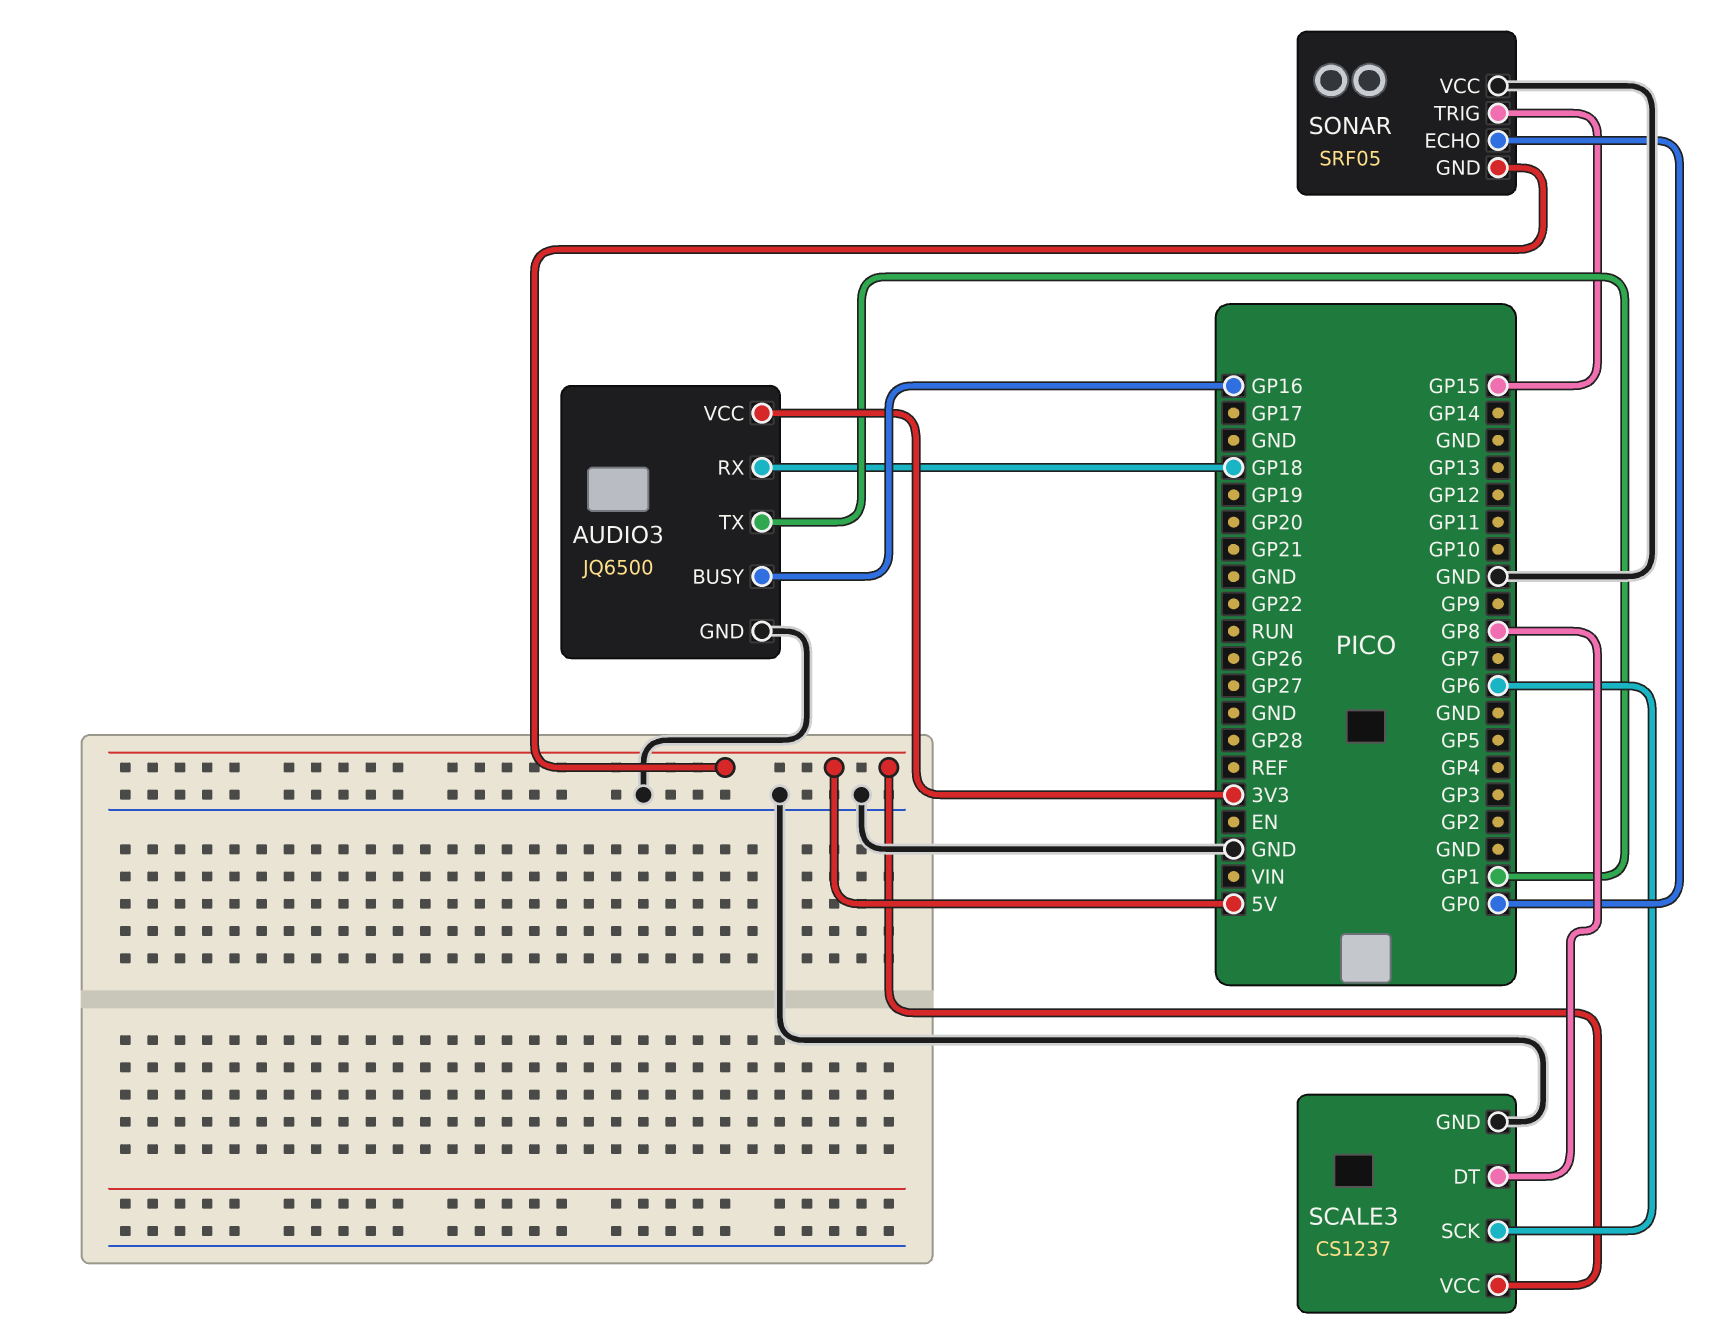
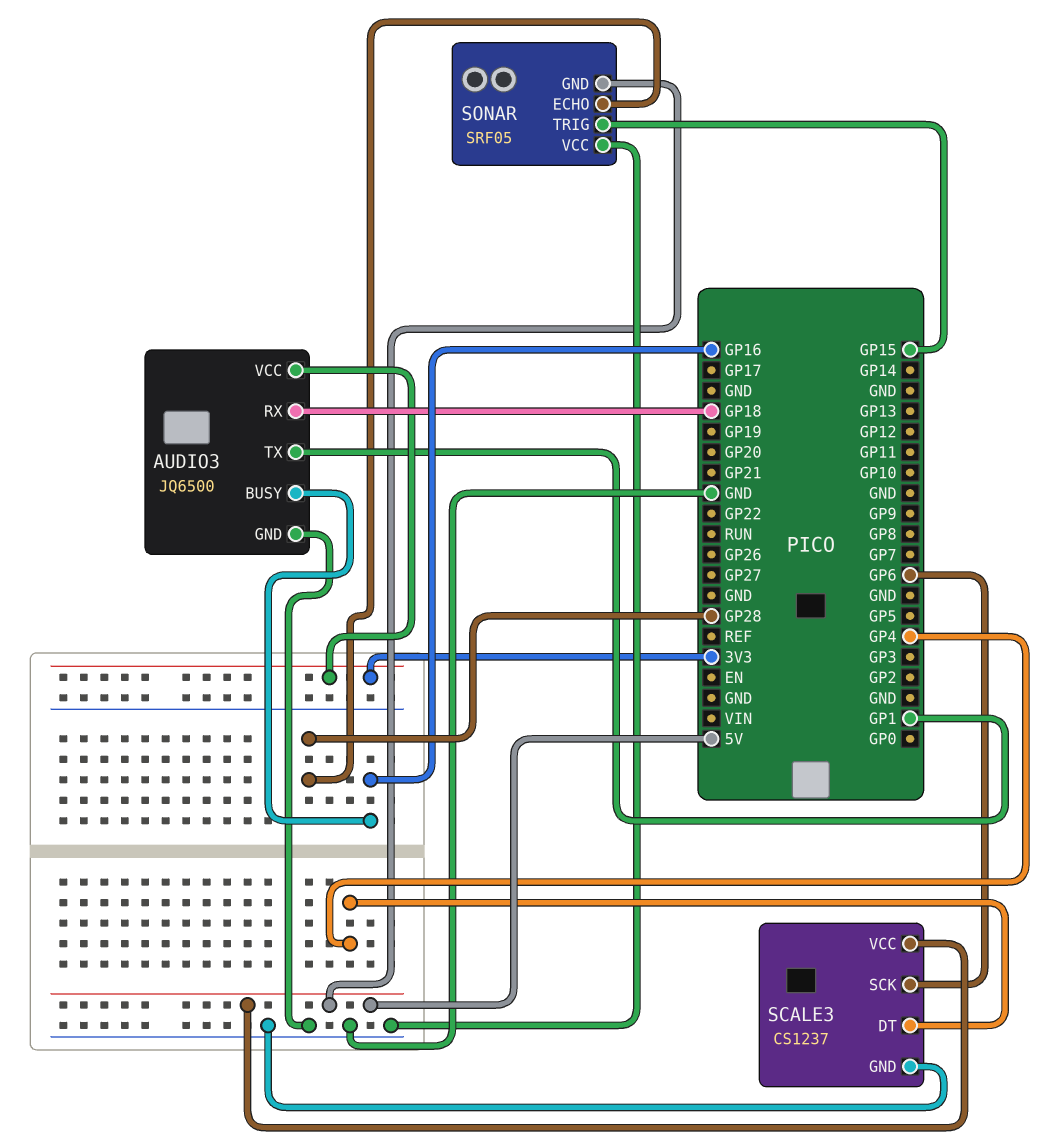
SCALE3 pin DT: GP8 -> GP4
SONAR pin ECHO: GP0 -> GP28

